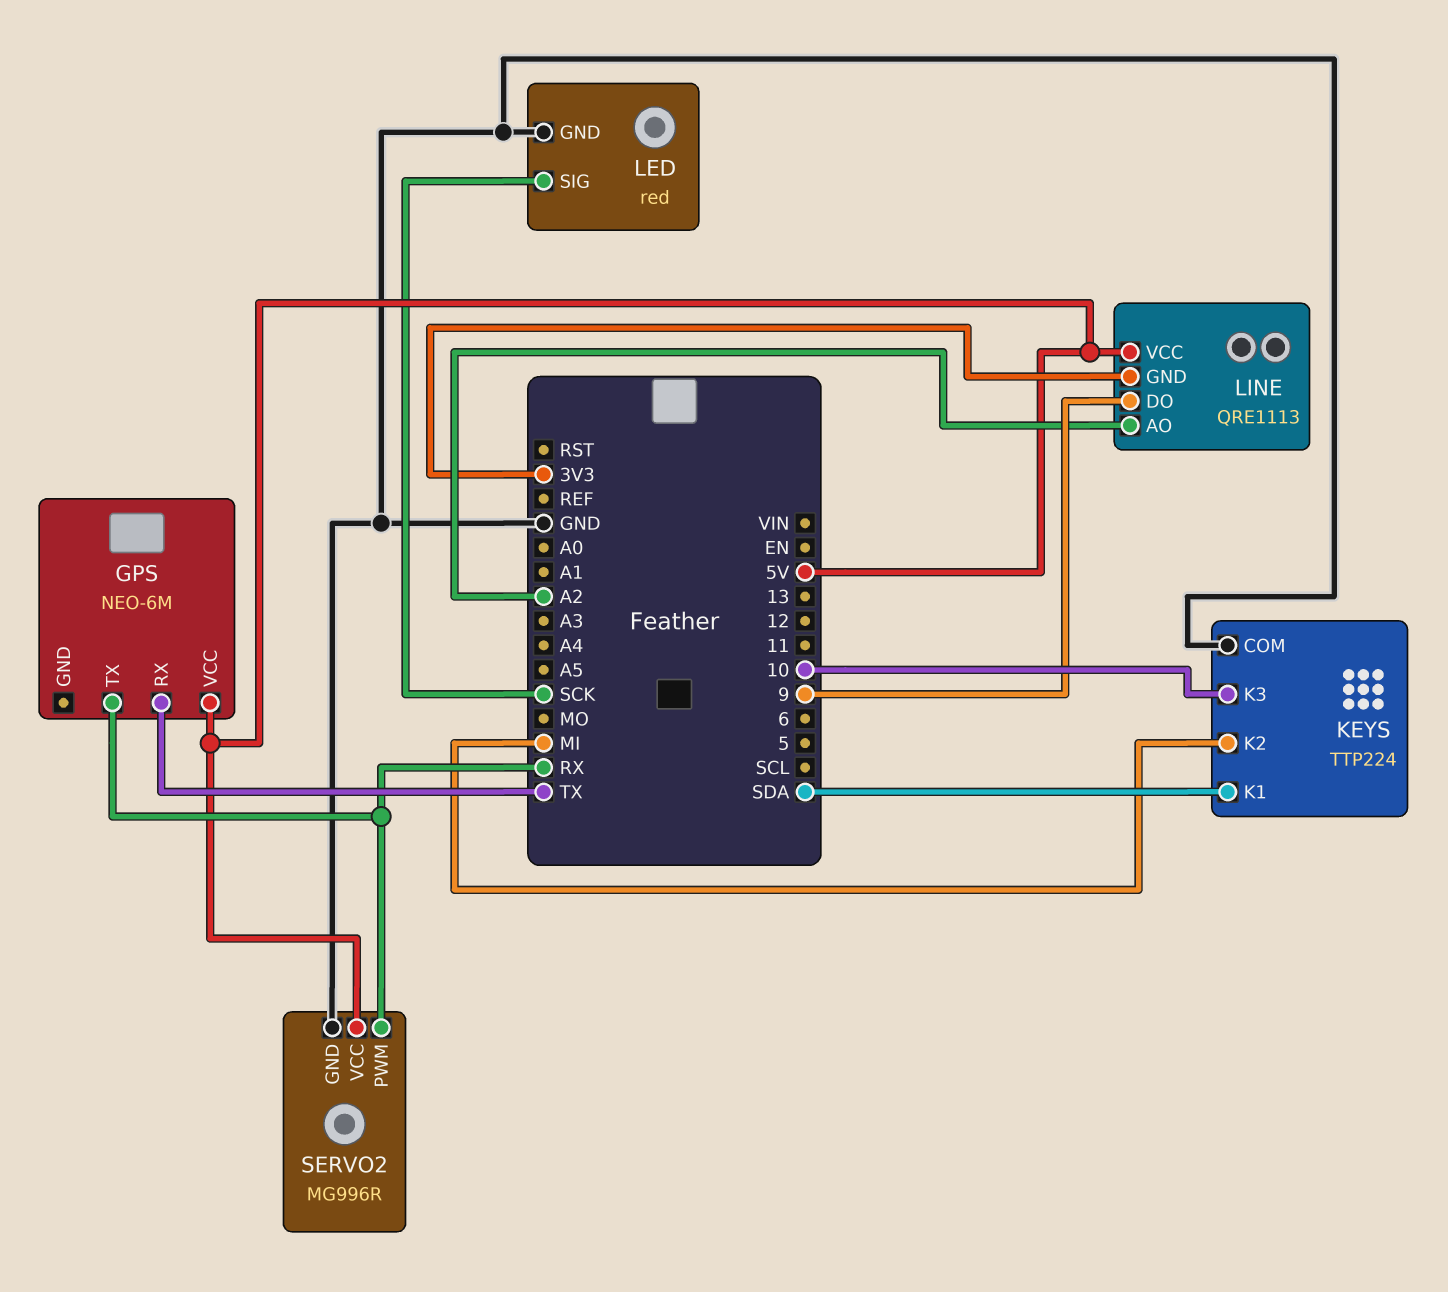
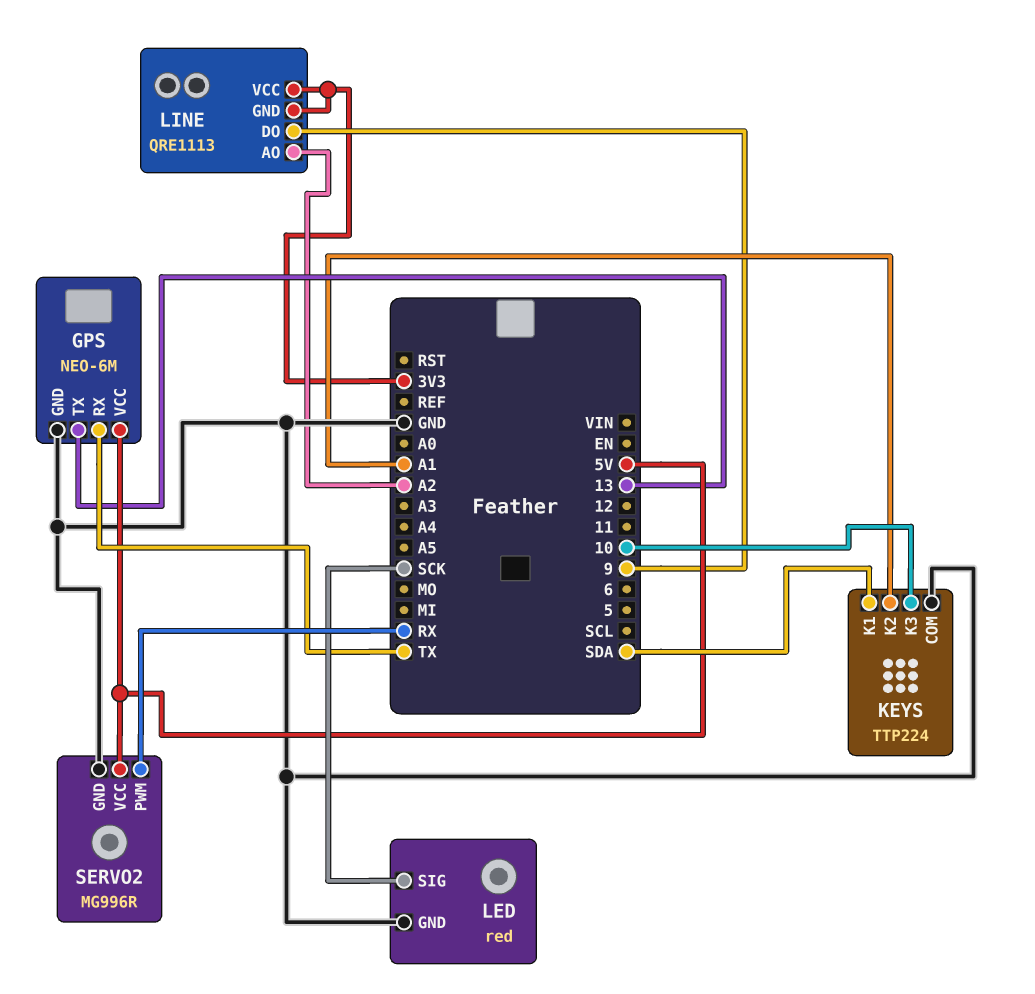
GPS pin GND: none -> GND
GPS pin TX: RX -> 13
KEYS pin K2: MI -> A1
LINE pin VCC: 5V -> 3V3

